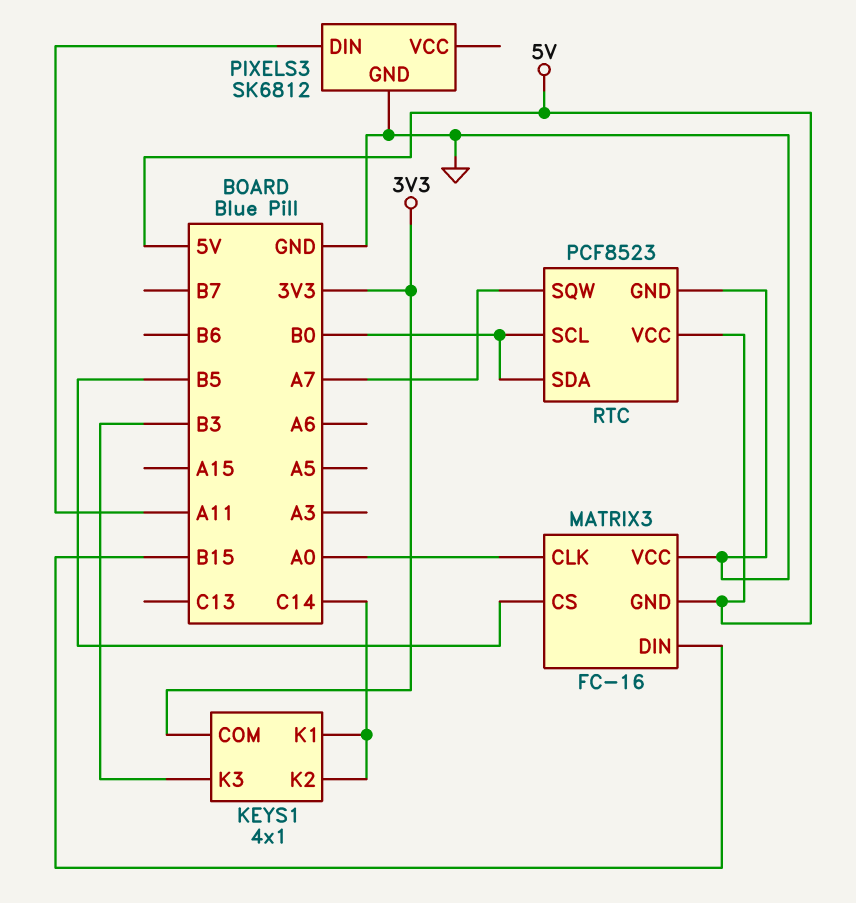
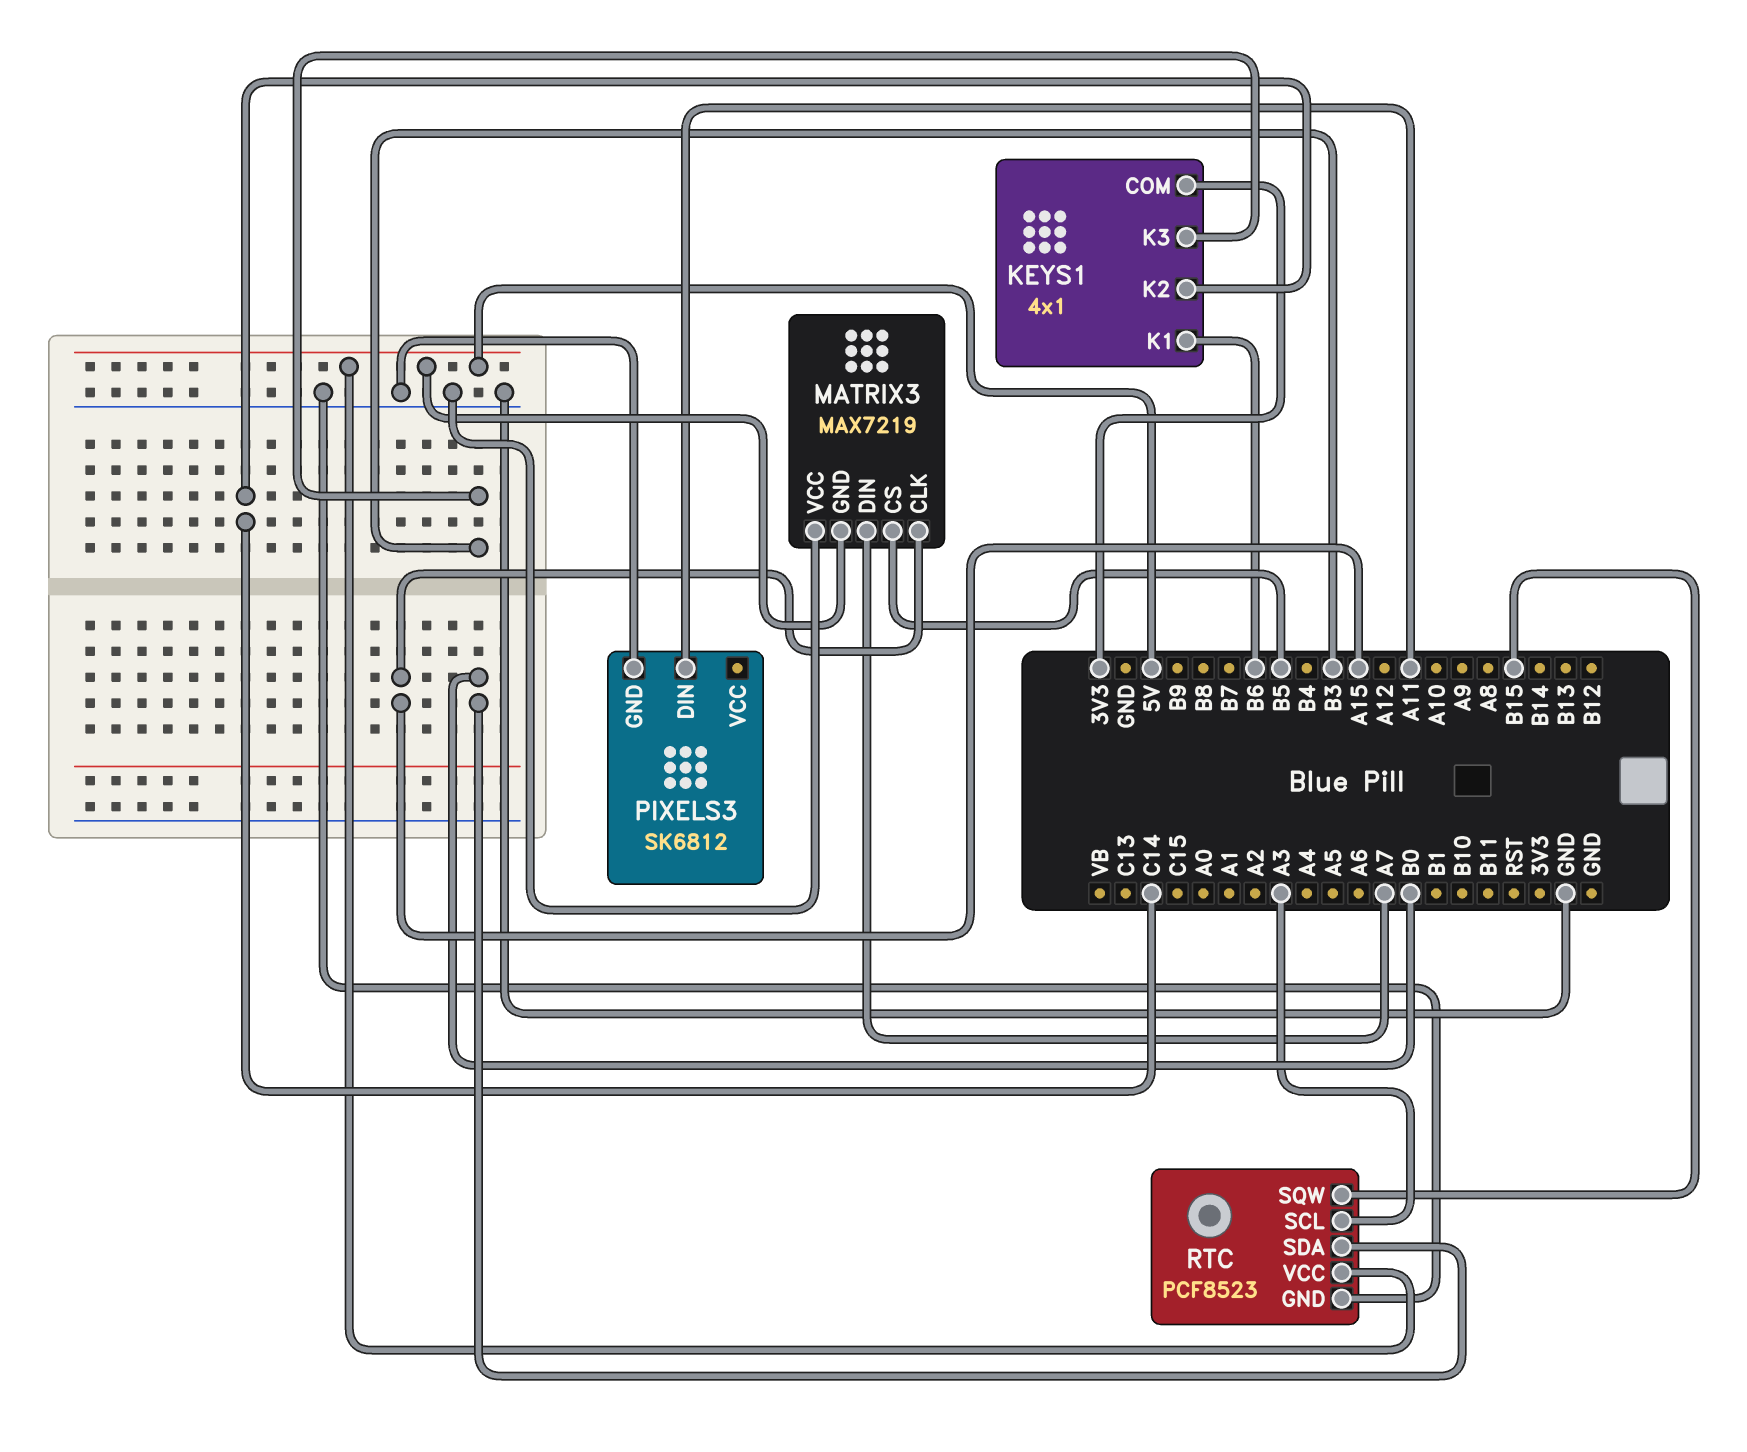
KEYS1 pin K1: C14 -> B6
MATRIX3: FC-16 -> MAX7219
MATRIX3 pin CLK: A0 -> A15
MATRIX3 pin DIN: B15 -> A7
RTC pin SCL: B0 -> A3
RTC pin SQW: A7 -> B15

